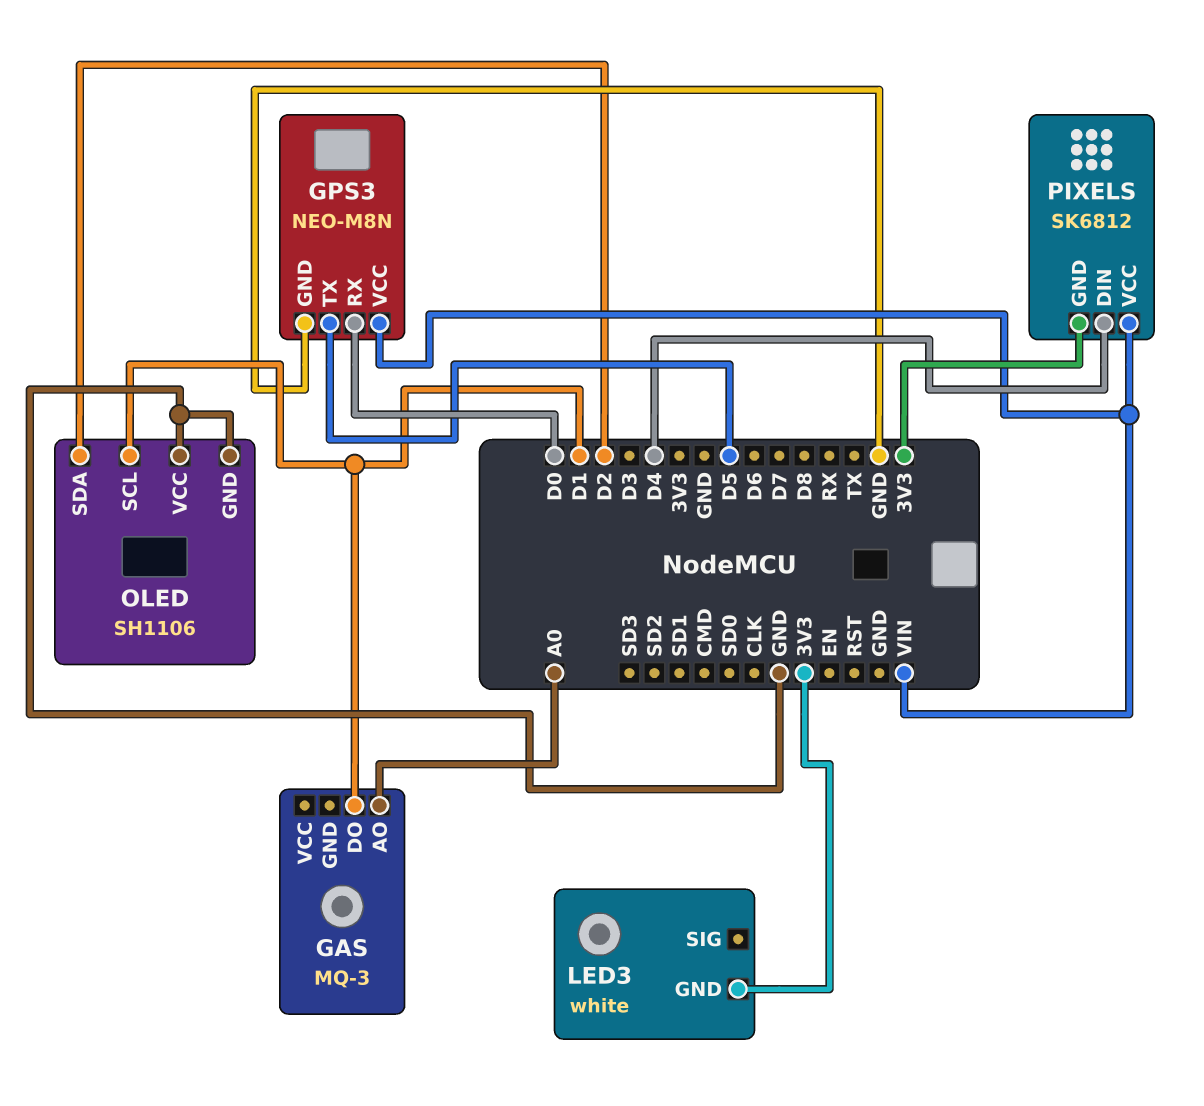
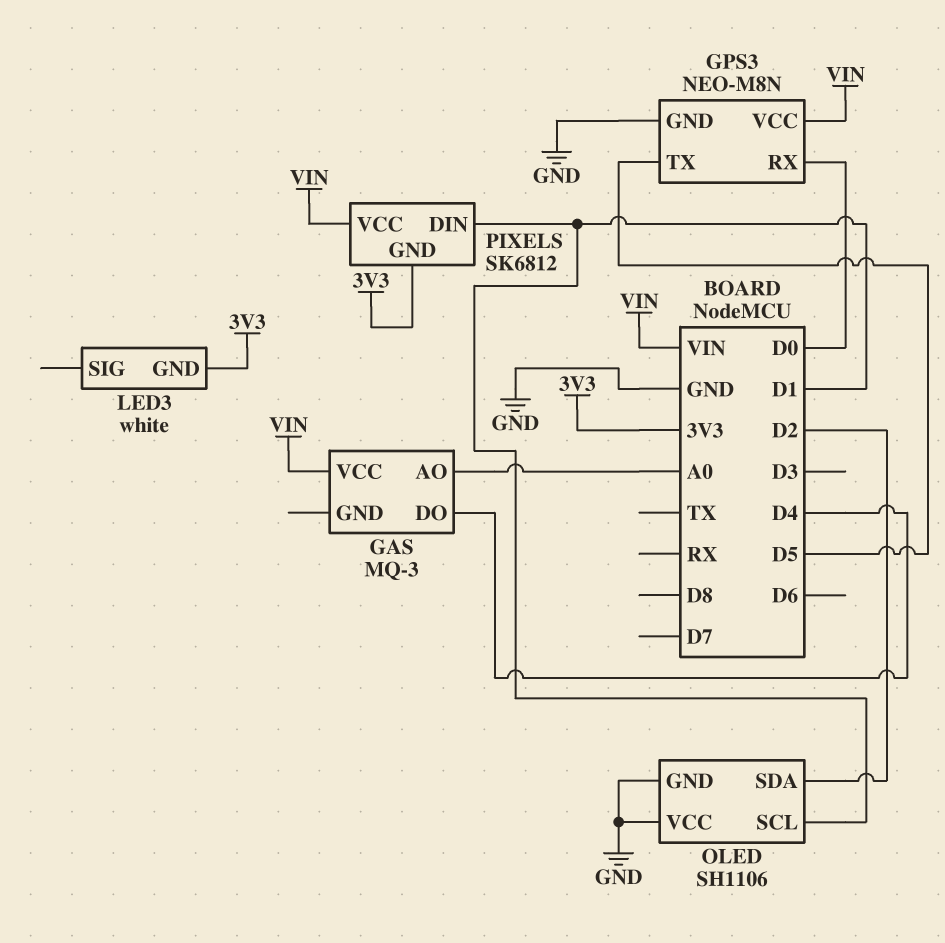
GAS pin DO: D1 -> D4
GAS pin VCC: none -> VIN
PIXELS pin DIN: D4 -> D1

